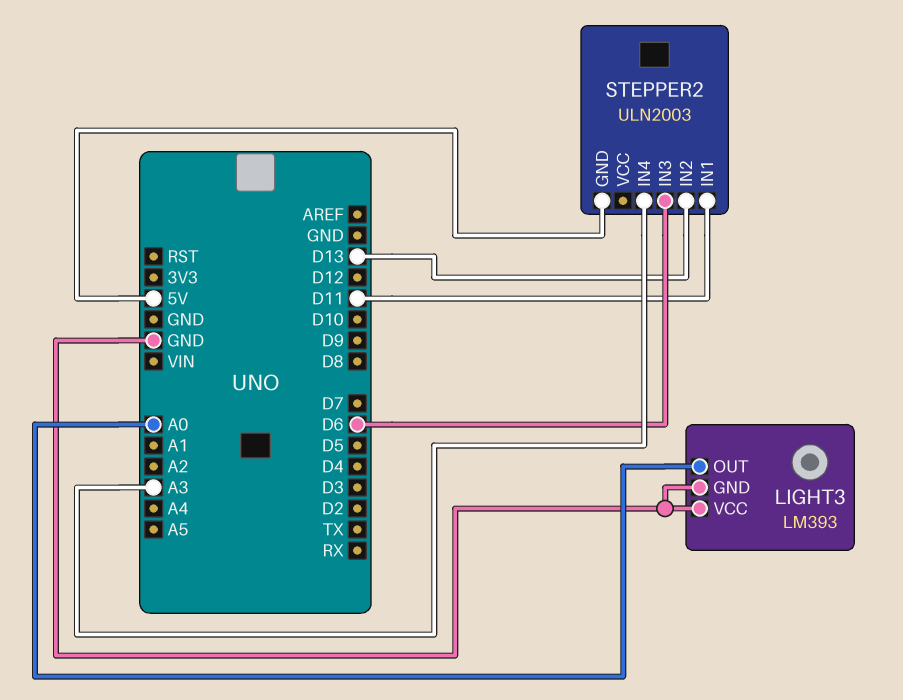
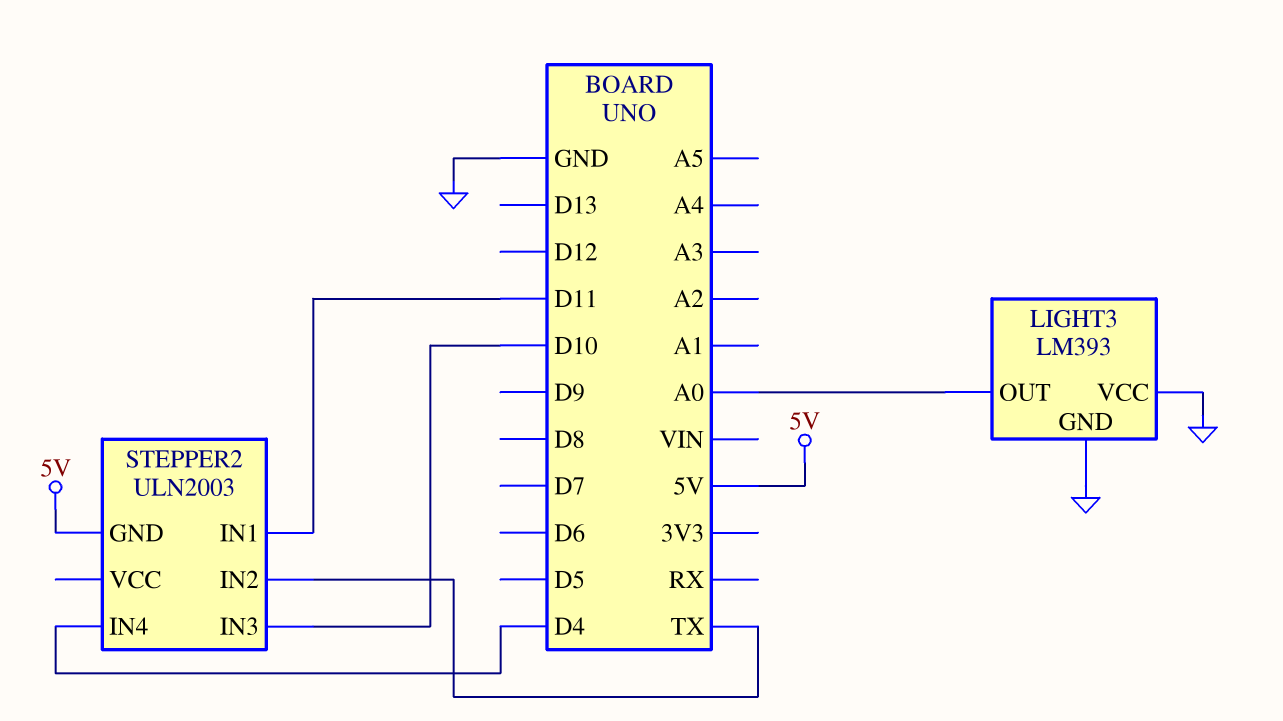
STEPPER2 pin IN2: D13 -> TX
STEPPER2 pin IN3: D6 -> D10
STEPPER2 pin IN4: A3 -> D4

